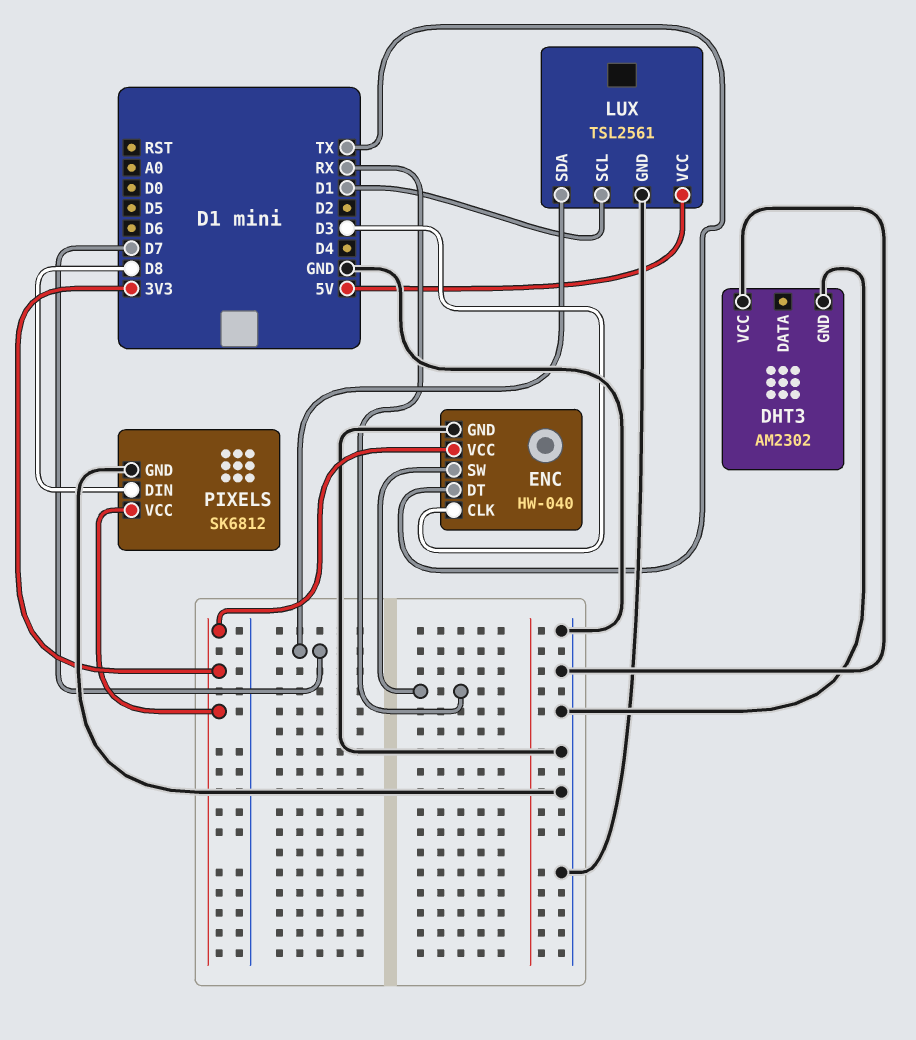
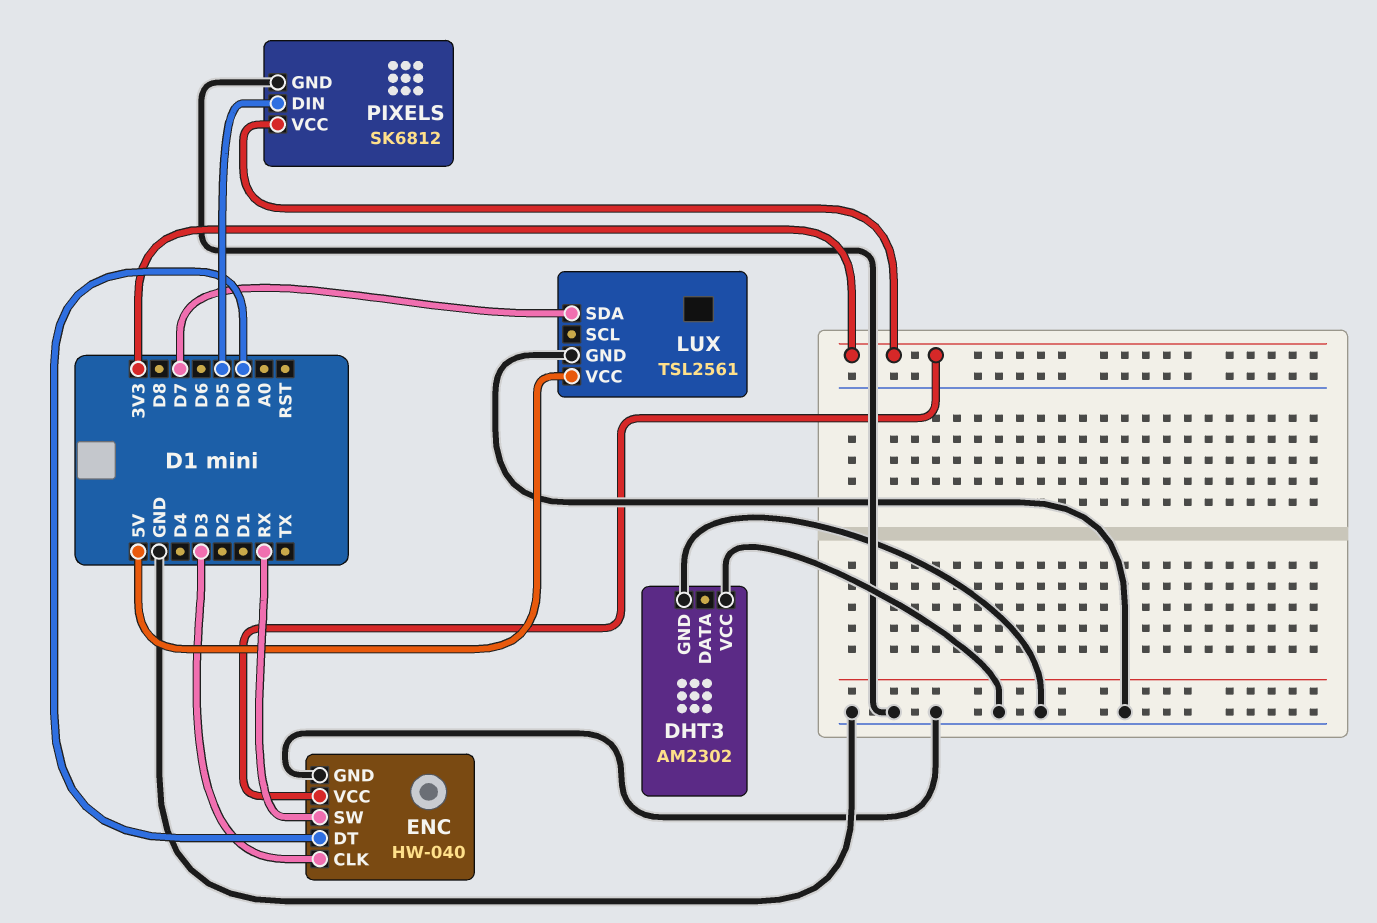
ENC pin DT: TX -> D0
LUX pin SCL: D1 -> none
PIXELS pin DIN: D8 -> D5

